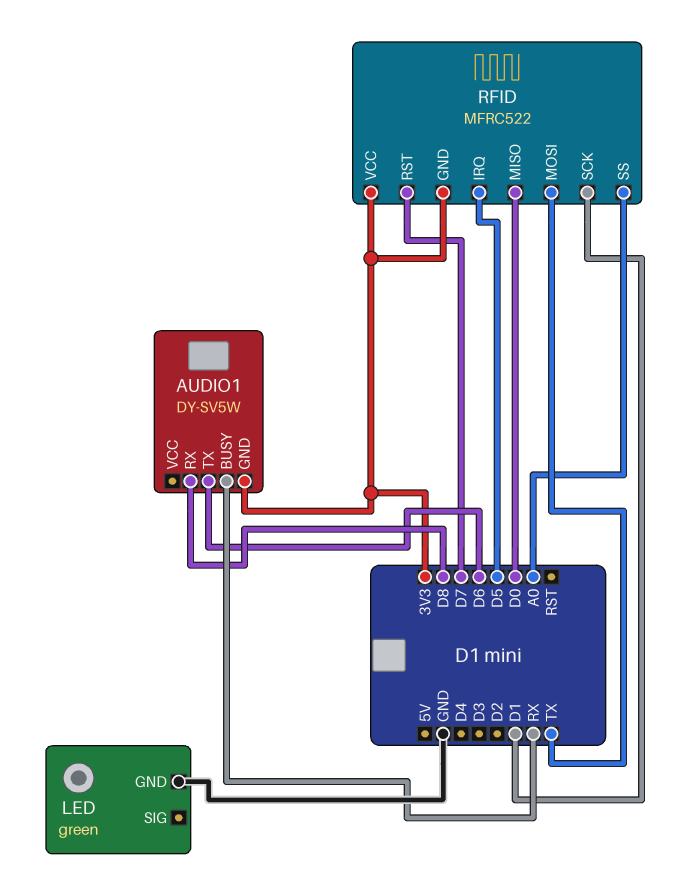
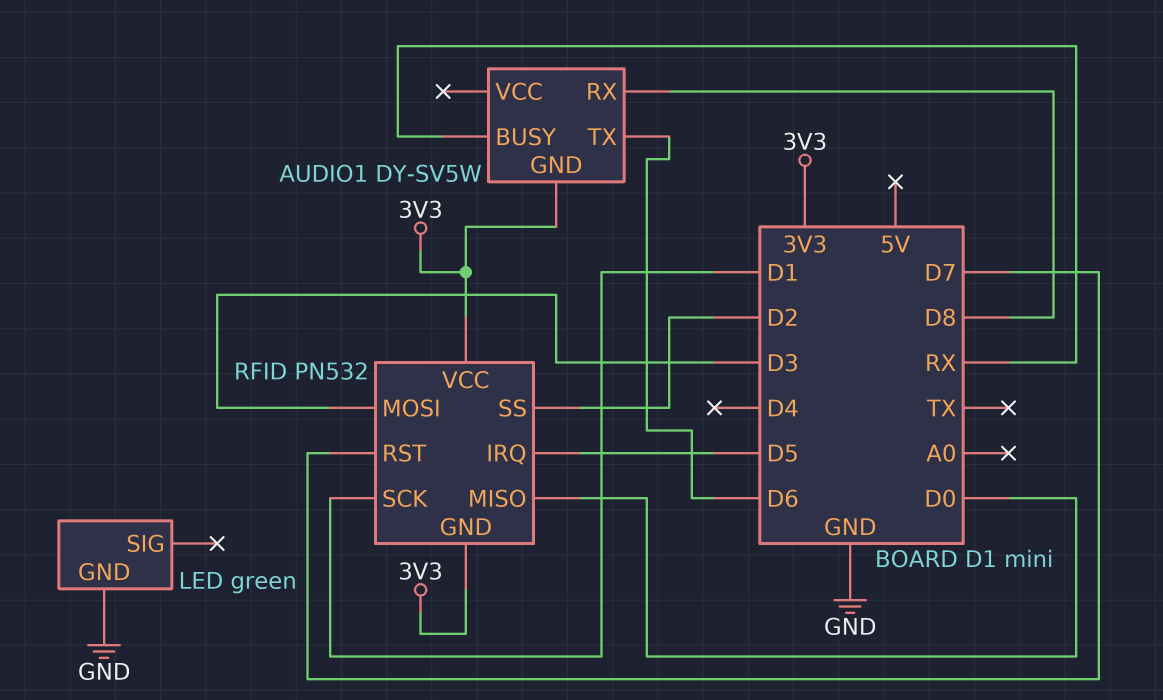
RFID: MFRC522 -> PN532
RFID pin MOSI: TX -> D3
RFID pin SS: A0 -> D2

